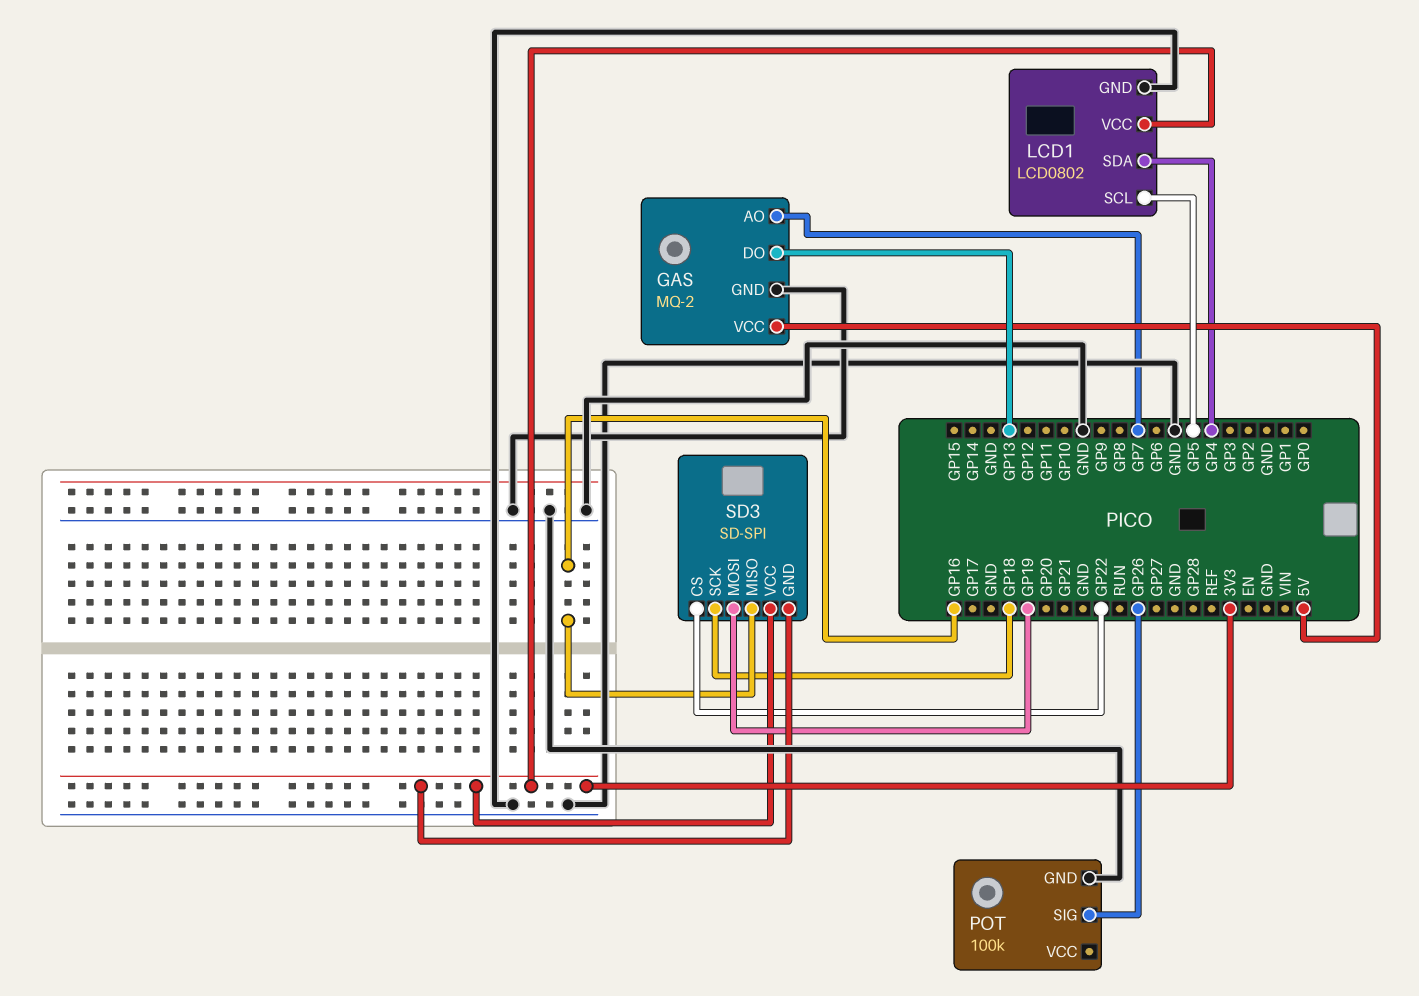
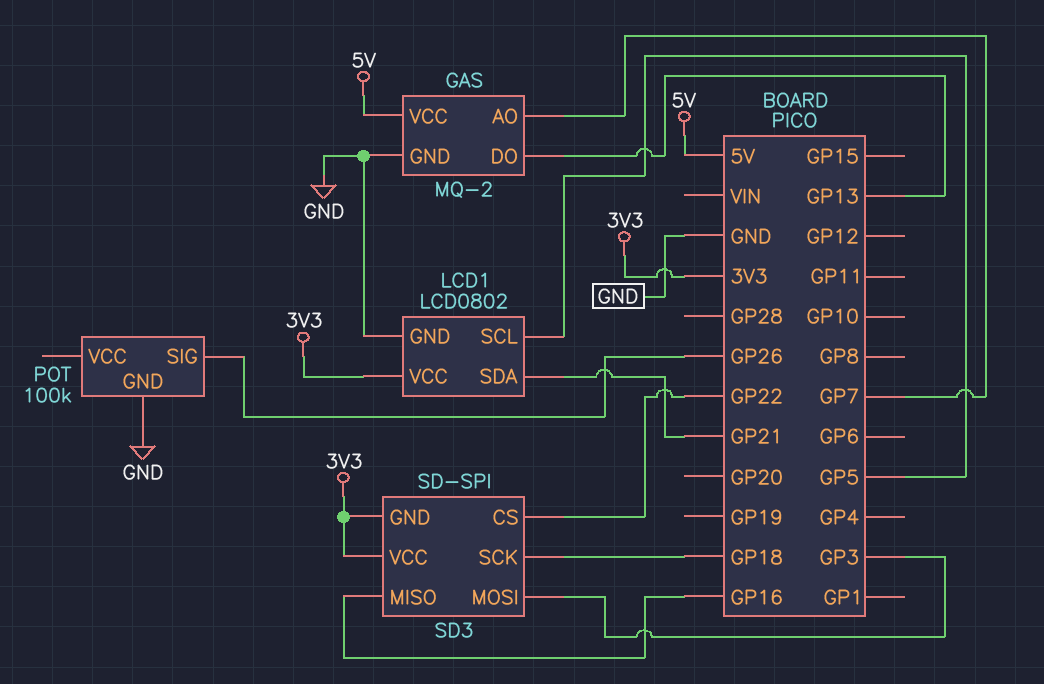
LCD1 pin SDA: GP4 -> GP21
SD3 pin MOSI: GP19 -> GP3

